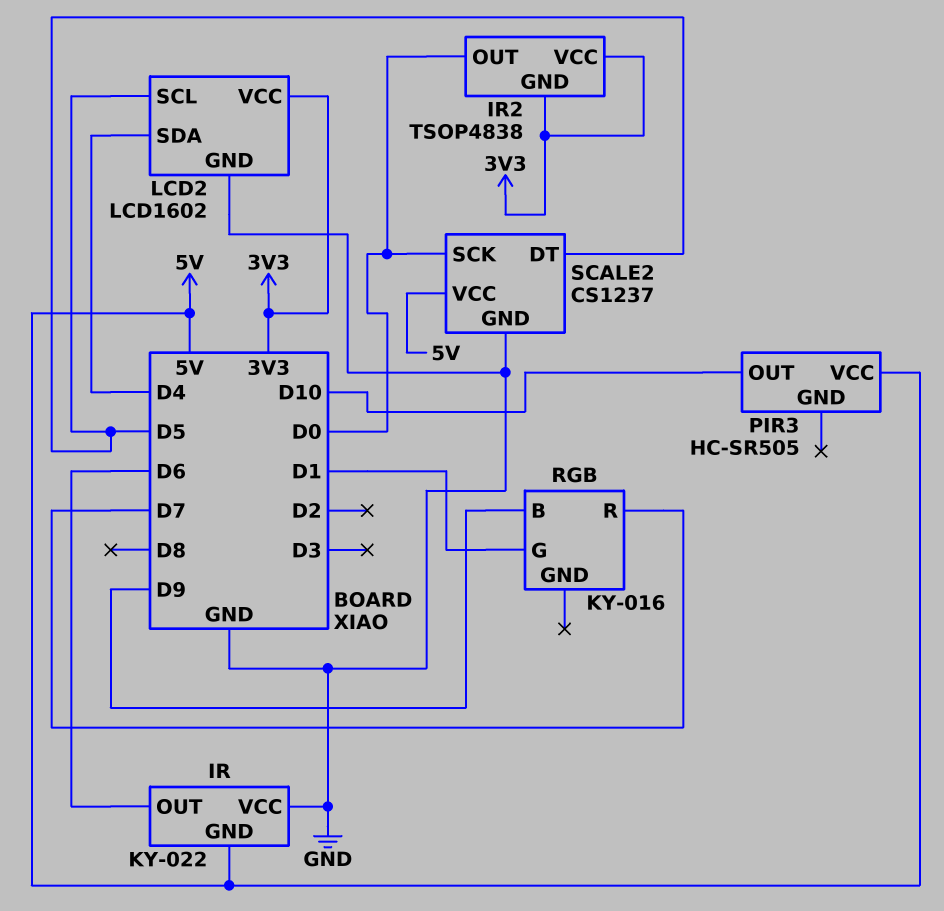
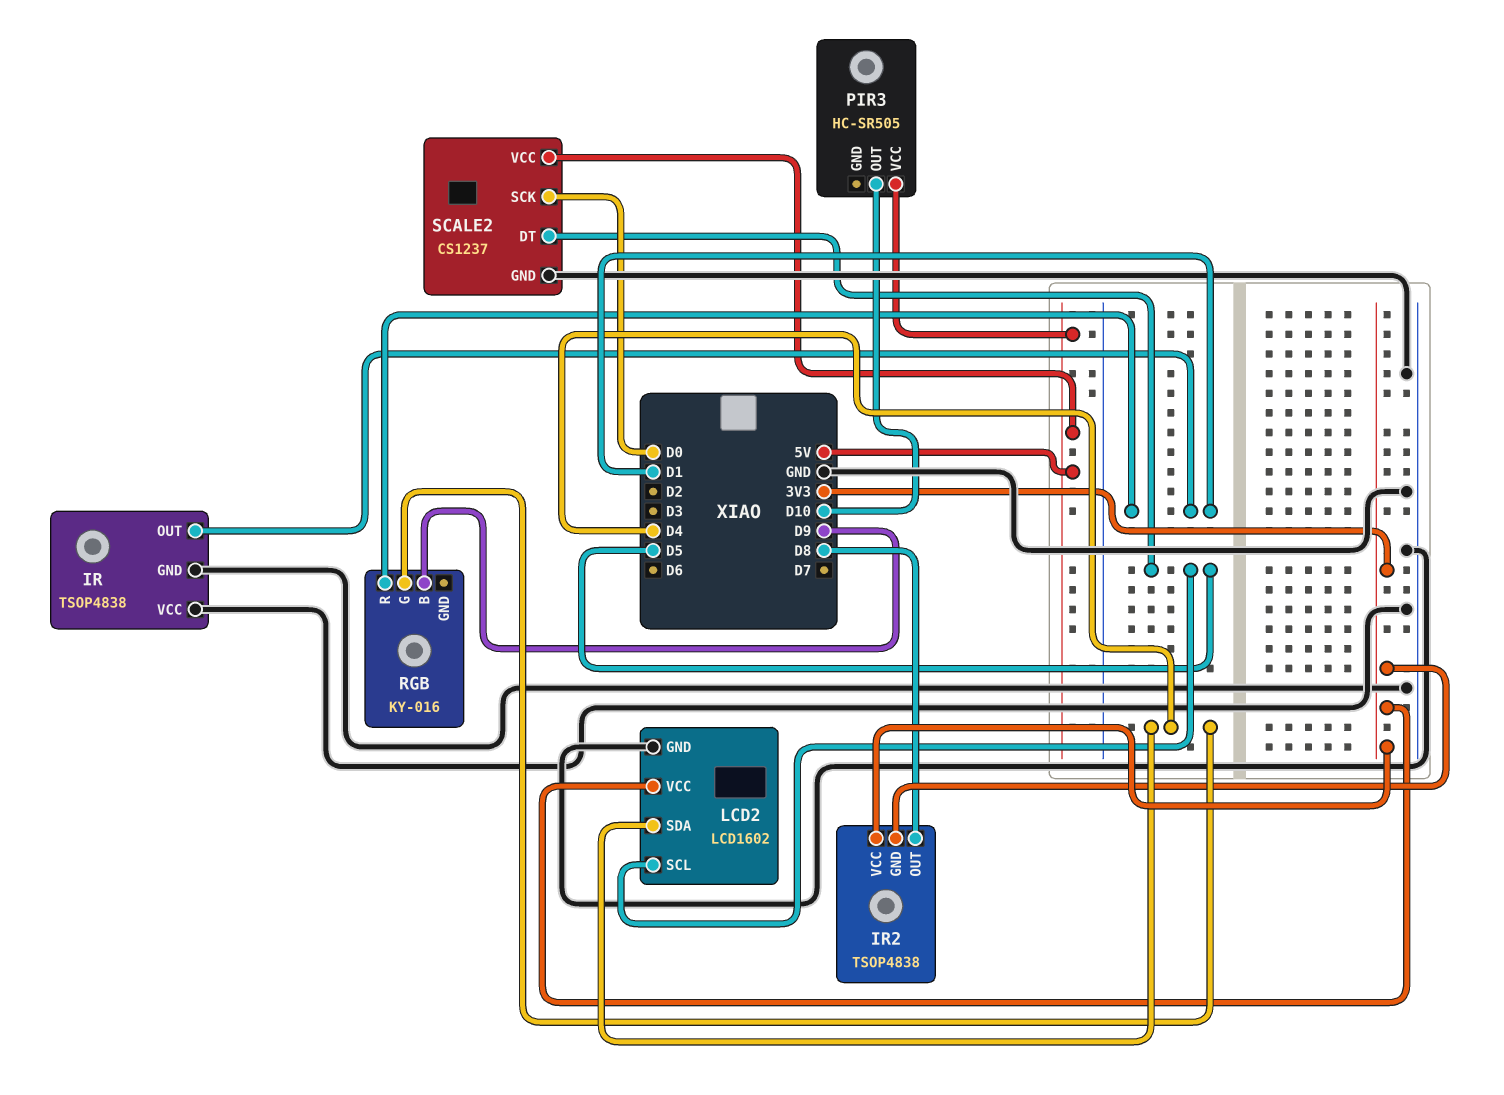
IR: KY-022 -> TSOP4838
IR pin GND: 5V -> GND
IR pin OUT: D6 -> D1
IR2 pin OUT: D0 -> D8
RGB pin G: D1 -> D4
RGB pin R: D7 -> D1

